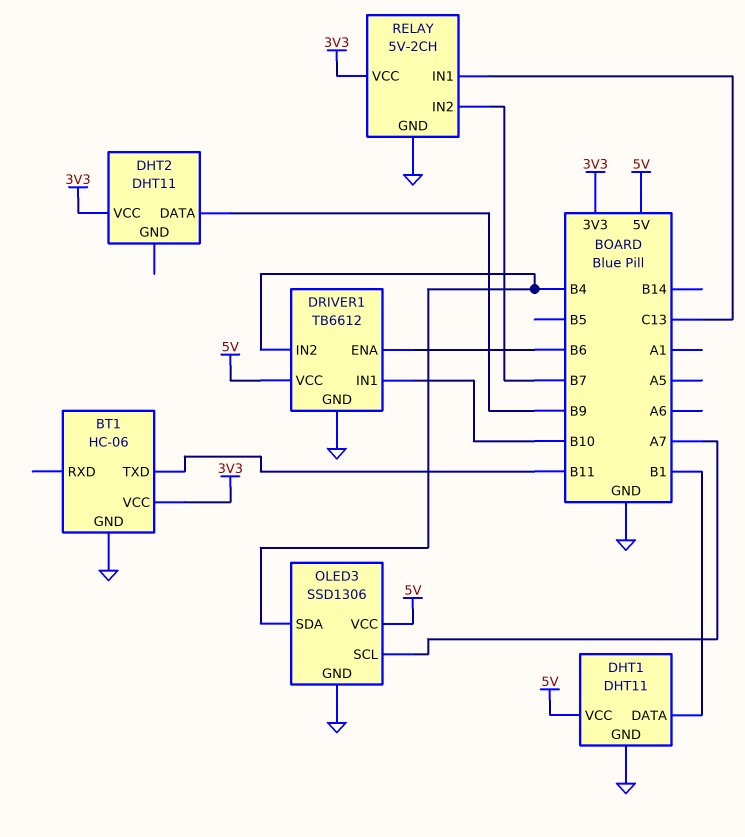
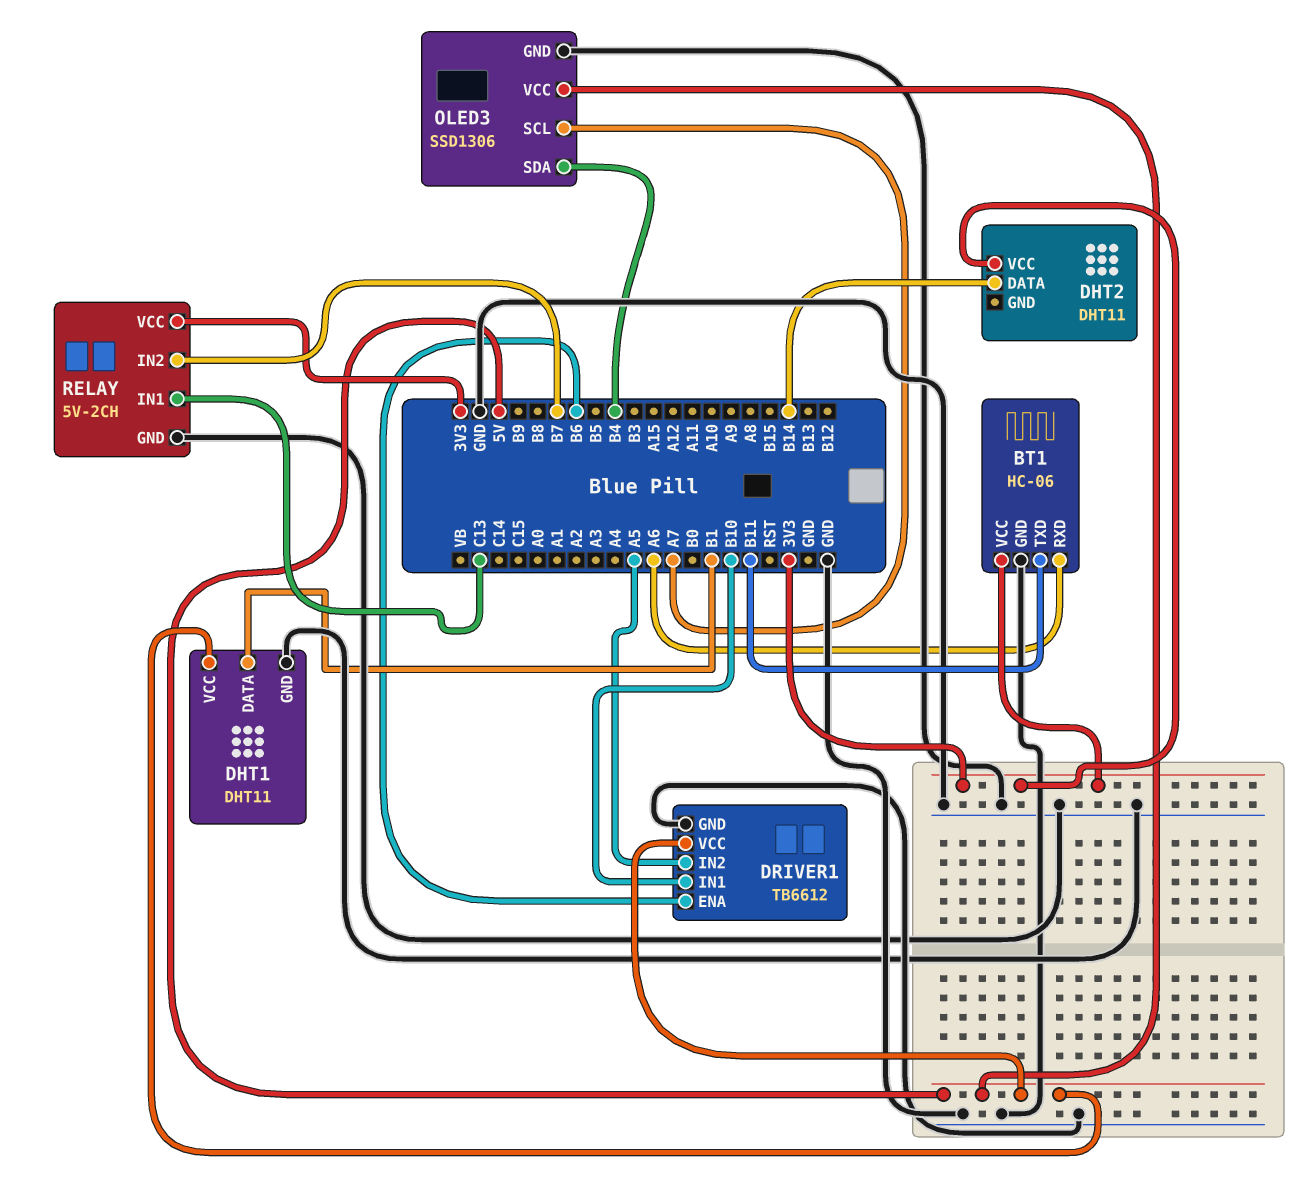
BT1 pin RXD: none -> A6
DHT2 pin DATA: B9 -> B14
DRIVER1 pin IN2: B4 -> A5

